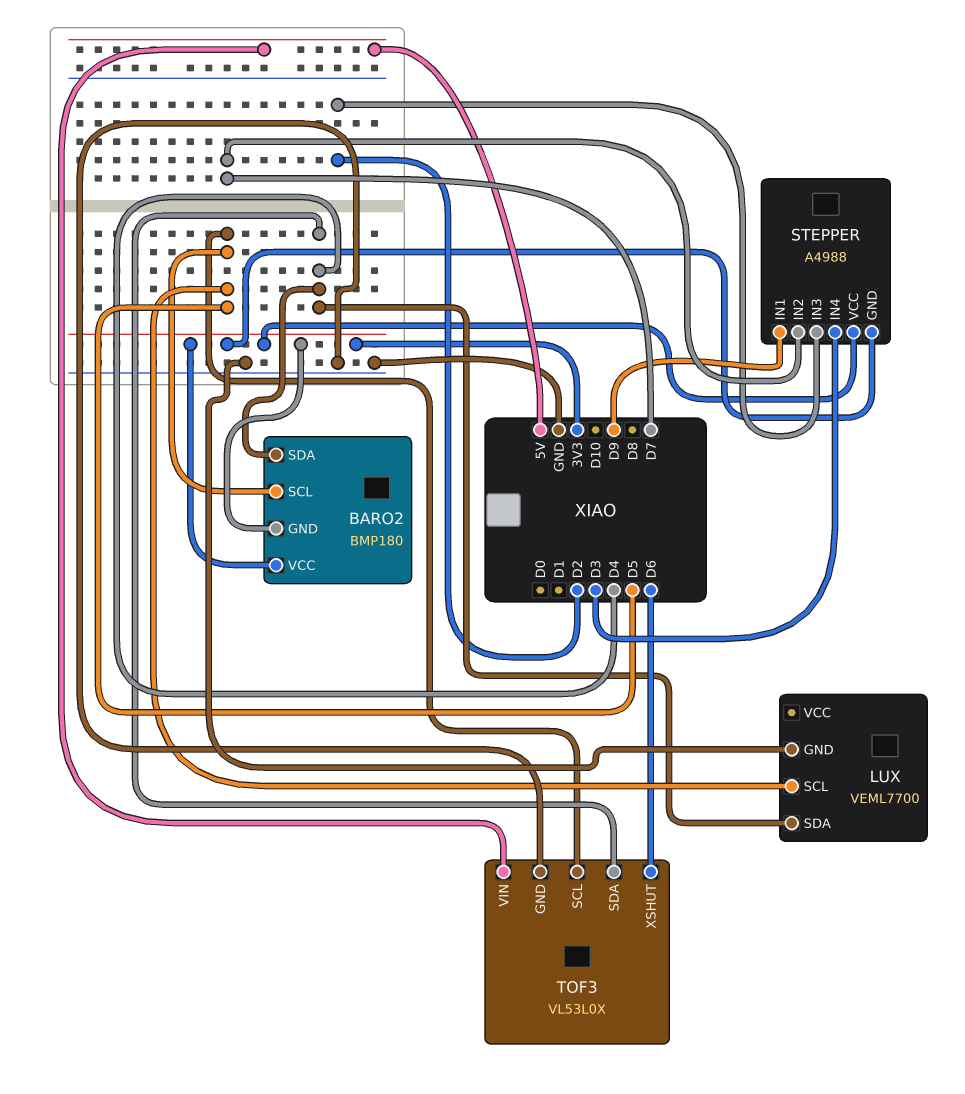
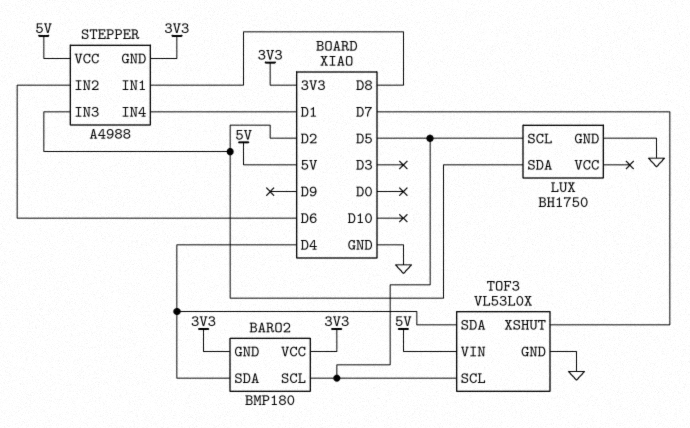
LUX: VEML7700 -> BH1750
LUX pin SDA: D4 -> D2
STEPPER pin IN1: D9 -> D8
STEPPER pin IN2: D7 -> D6
STEPPER pin IN4: D3 -> D1
STEPPER pin VCC: 3V3 -> 5V
TOF3 pin XSHUT: D6 -> D7

